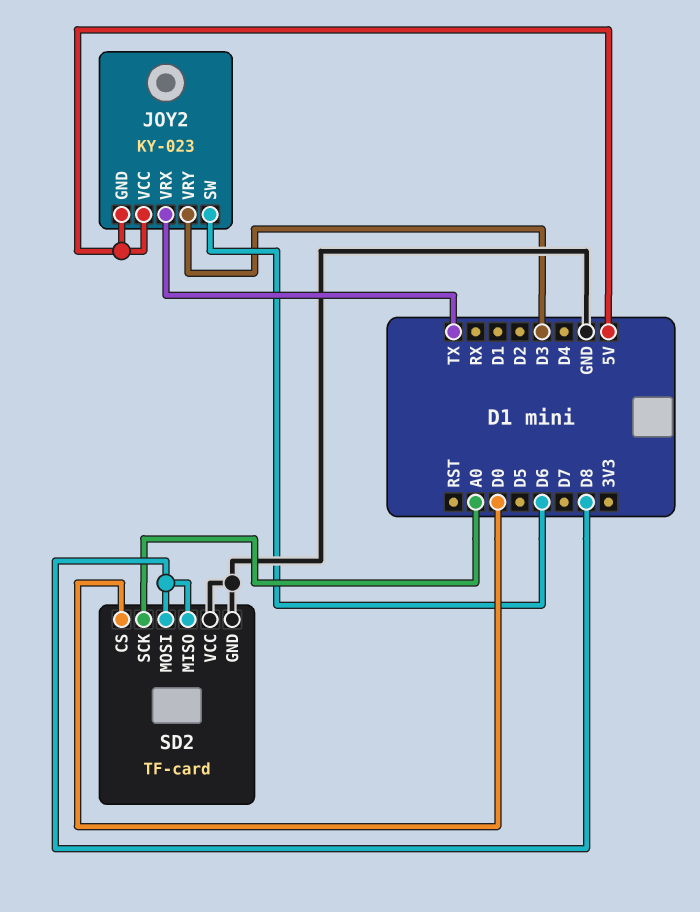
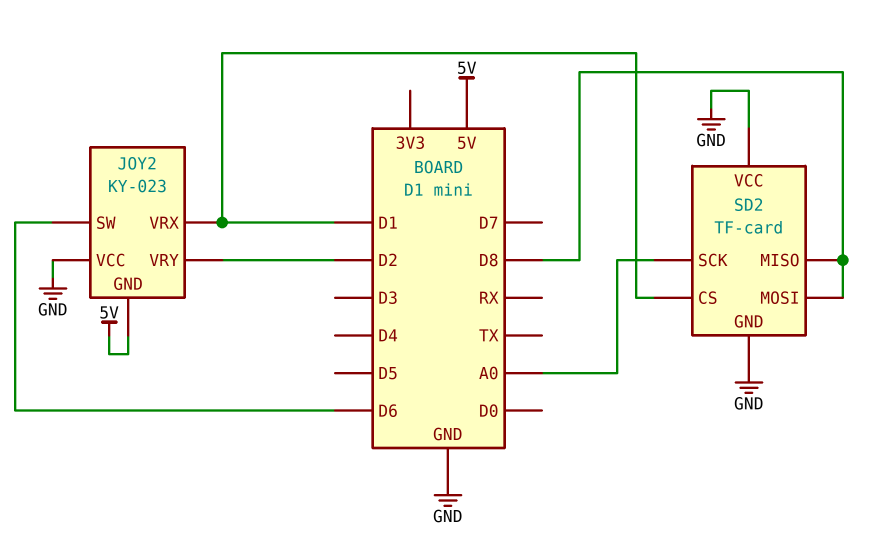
JOY2 pin VCC: 5V -> GND
JOY2 pin VRX: TX -> D1
JOY2 pin VRY: D3 -> D2
SD2 pin CS: D0 -> D1

